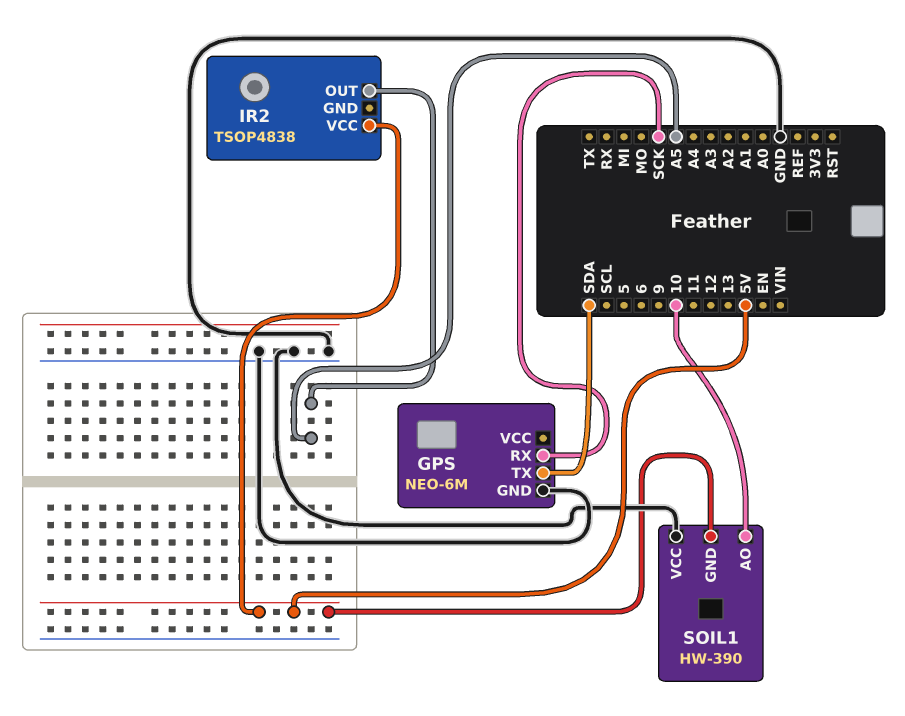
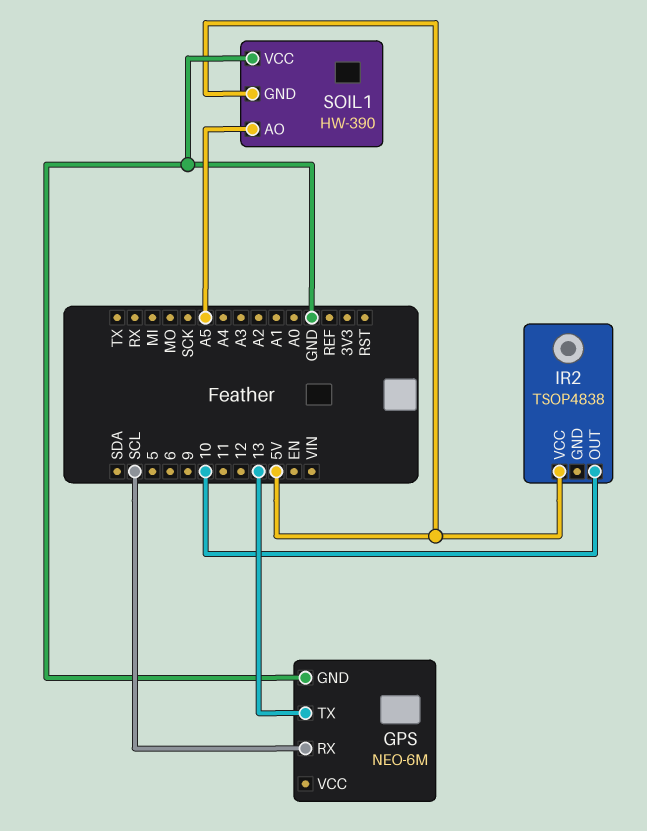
GPS pin RX: SCK -> SCL
GPS pin TX: SDA -> 13
IR2 pin OUT: A5 -> 10
SOIL1 pin AO: 10 -> A5

